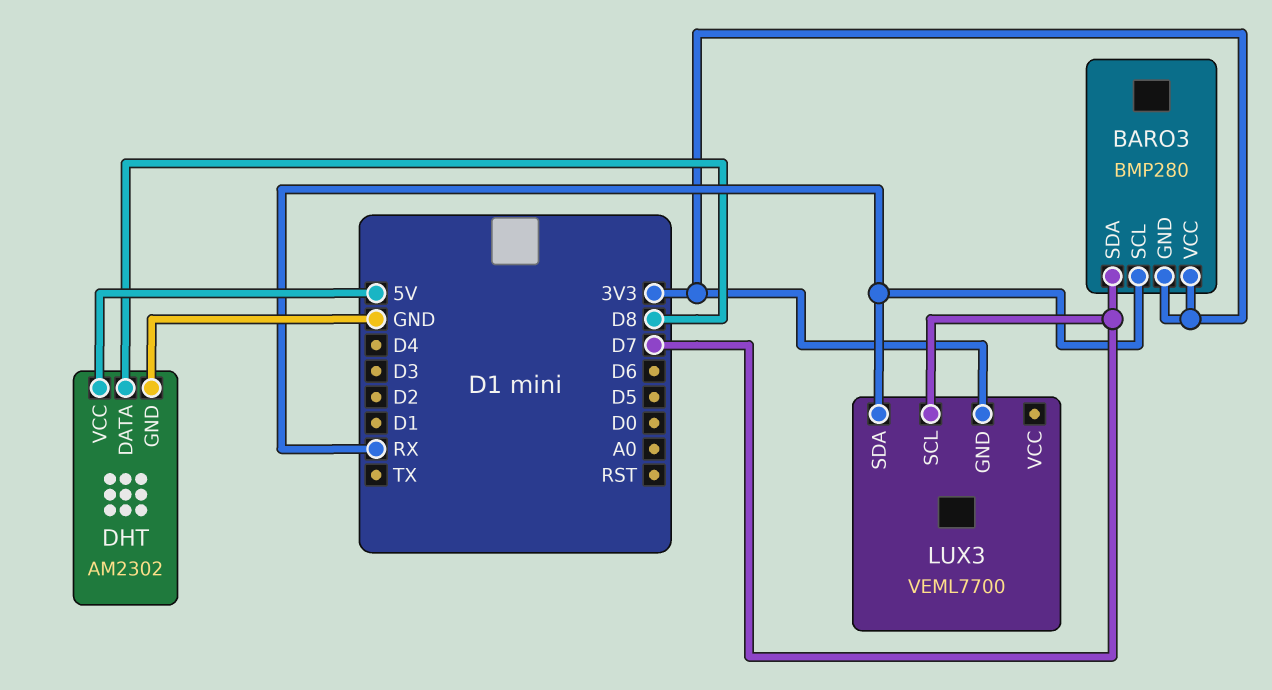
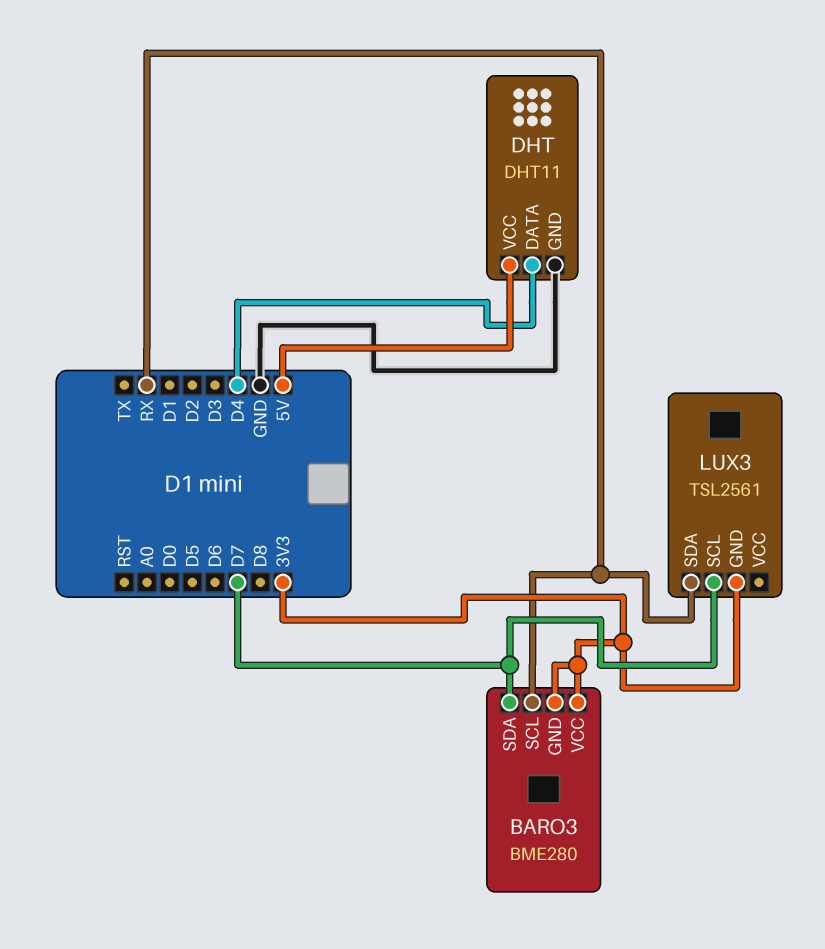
BARO3: BMP280 -> BME280
DHT: AM2302 -> DHT11
DHT pin DATA: D8 -> D4
LUX3: VEML7700 -> TSL2561

